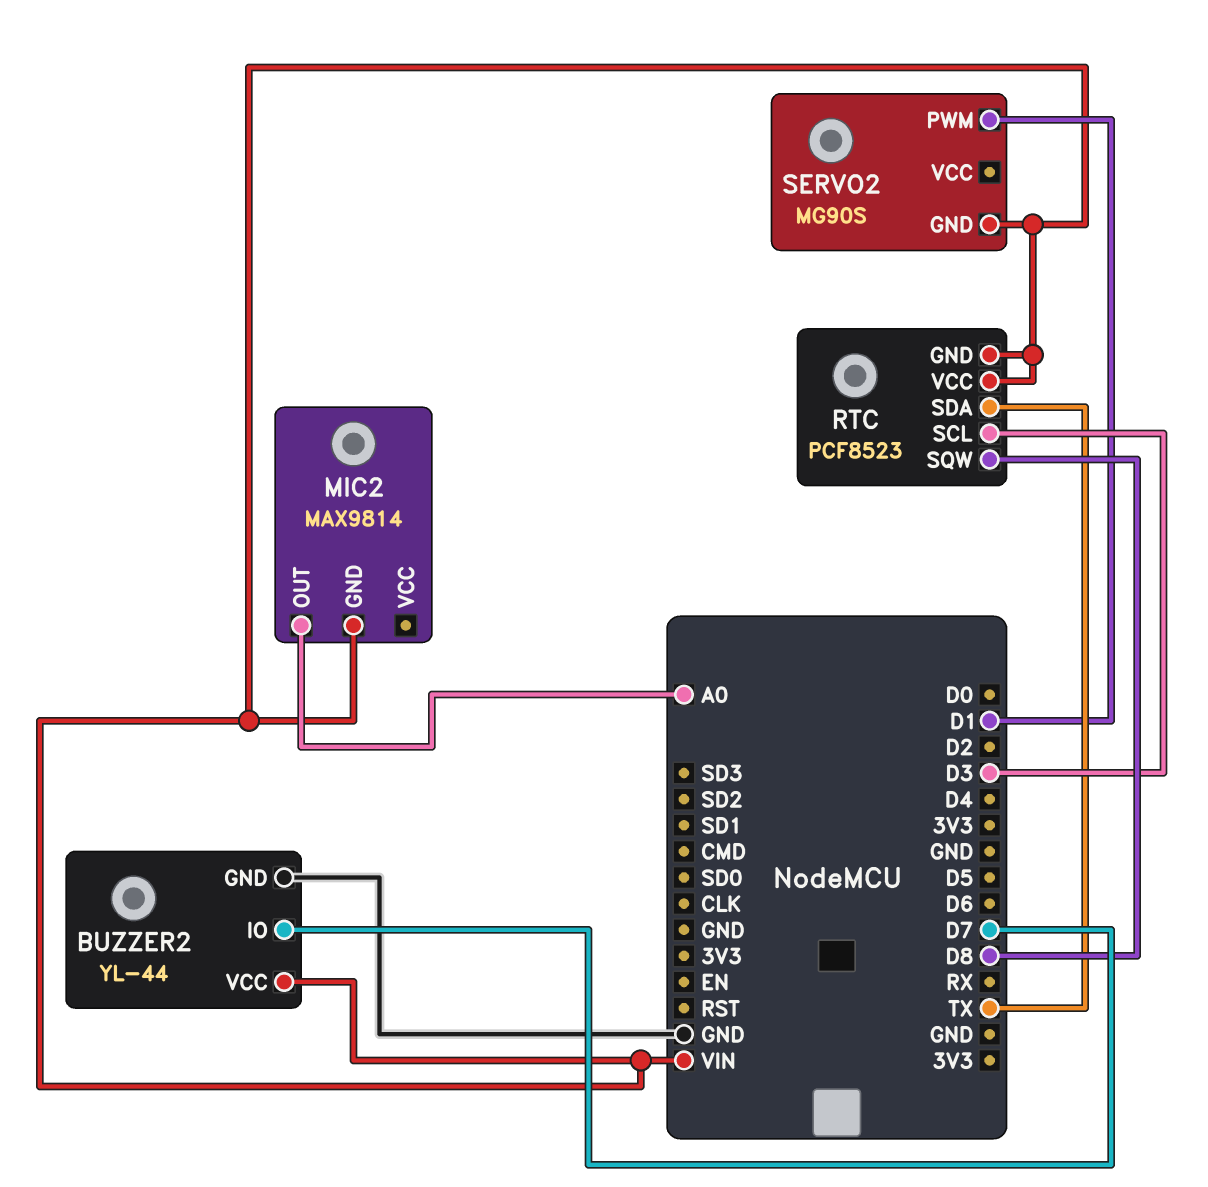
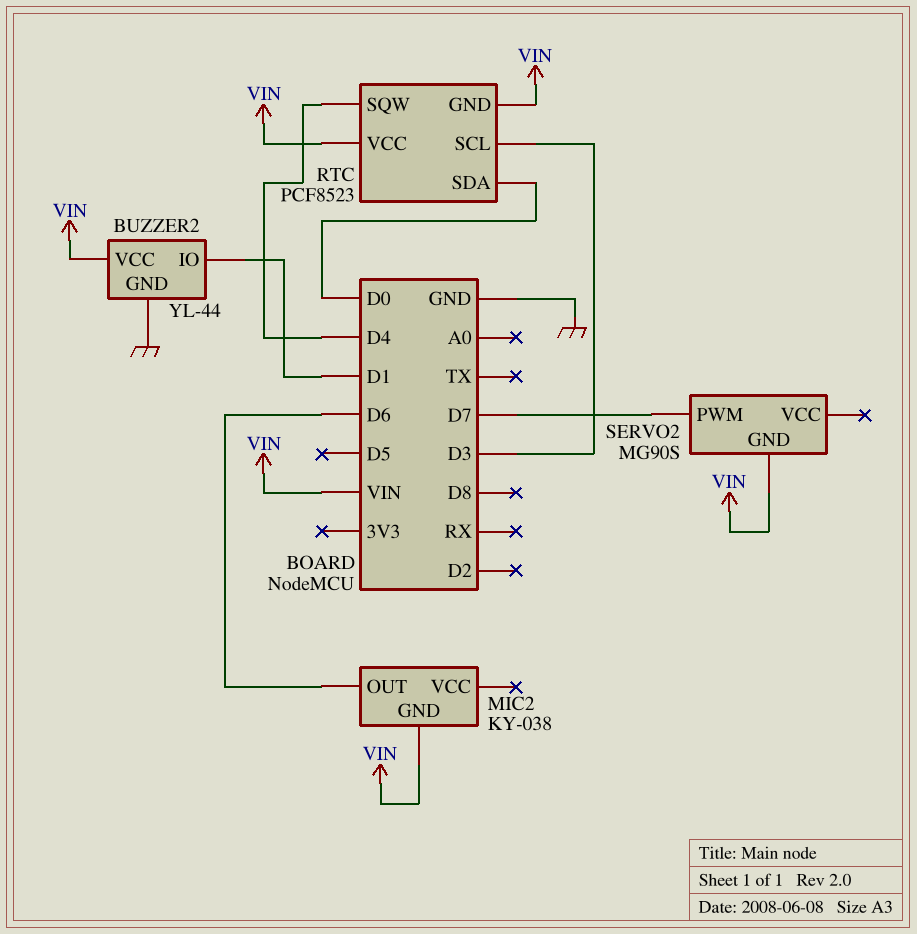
BUZZER2 pin IO: D7 -> D1
MIC2: MAX9814 -> KY-038
MIC2 pin OUT: A0 -> D6
RTC pin SDA: TX -> D0
RTC pin SQW: D8 -> D4
SERVO2 pin PWM: D1 -> D7

